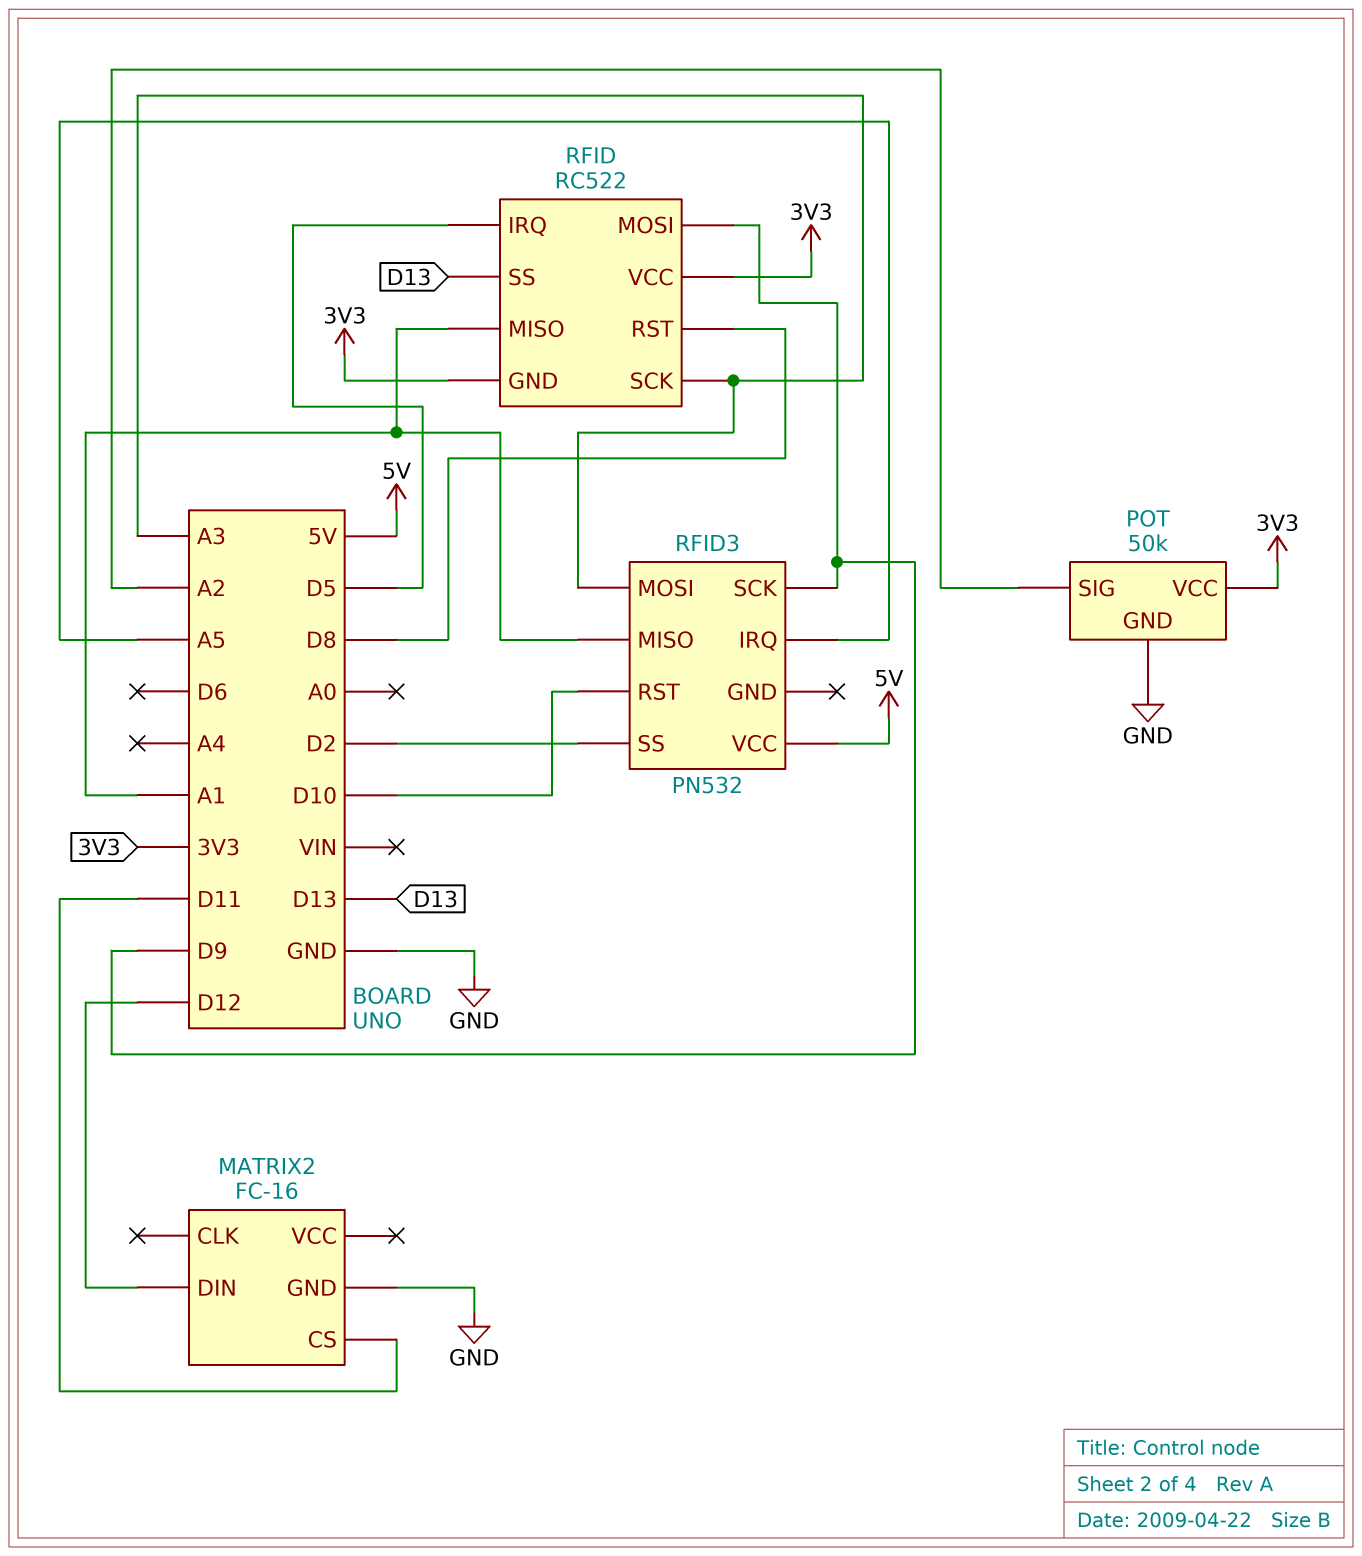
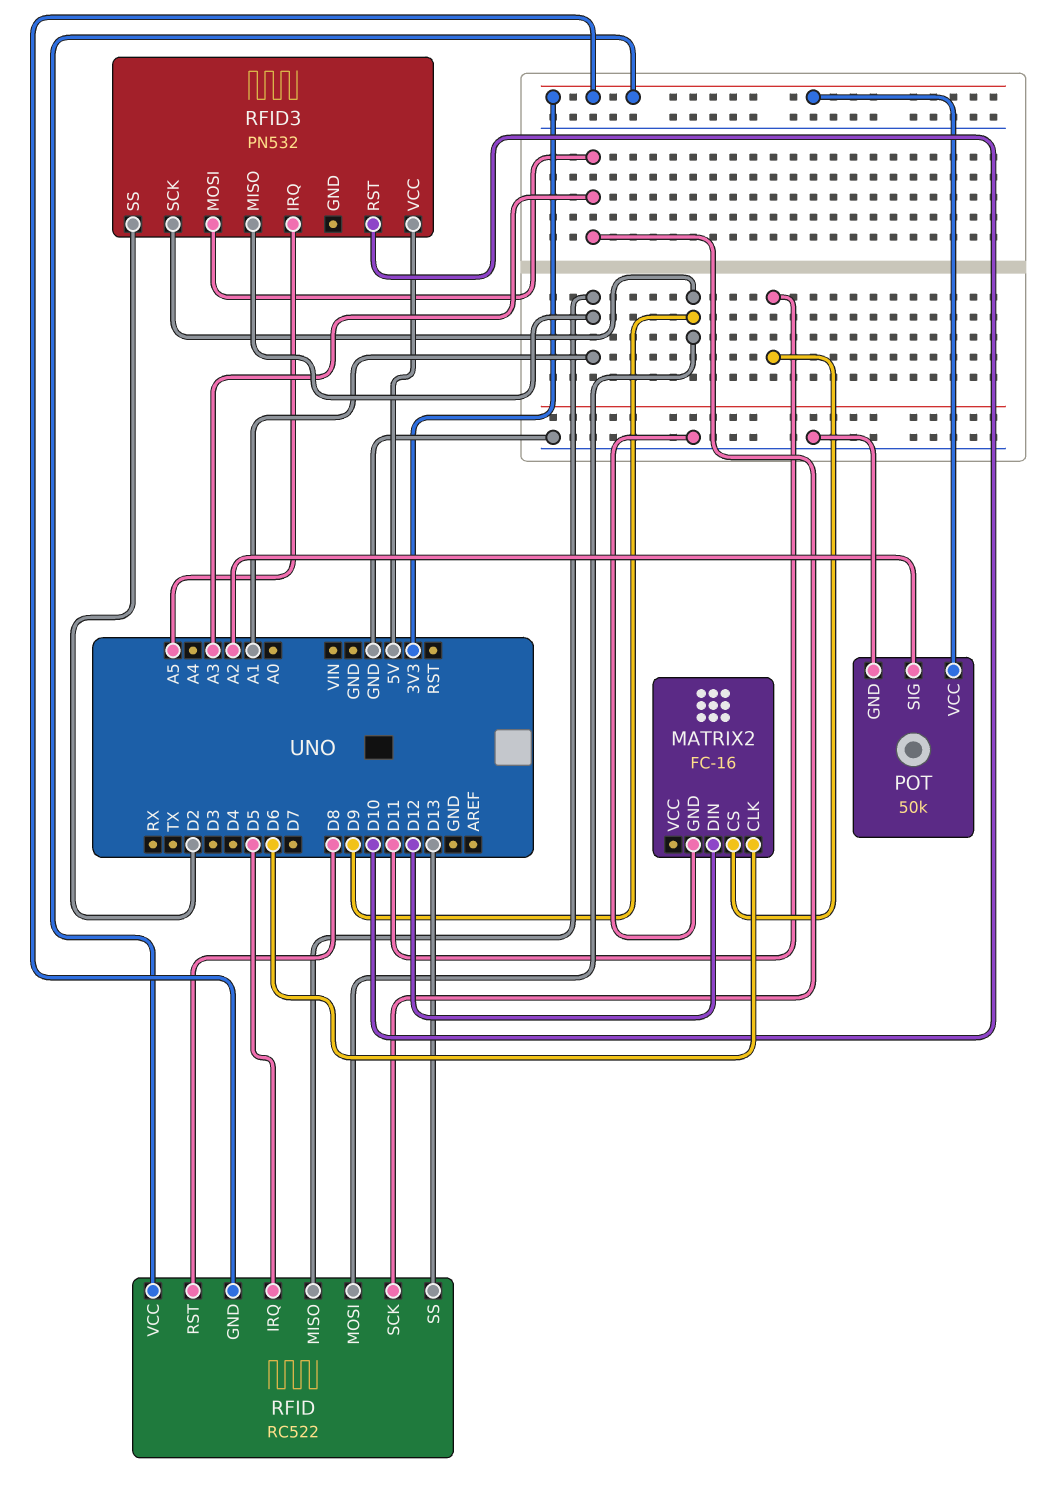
MATRIX2 pin CLK: none -> D6

